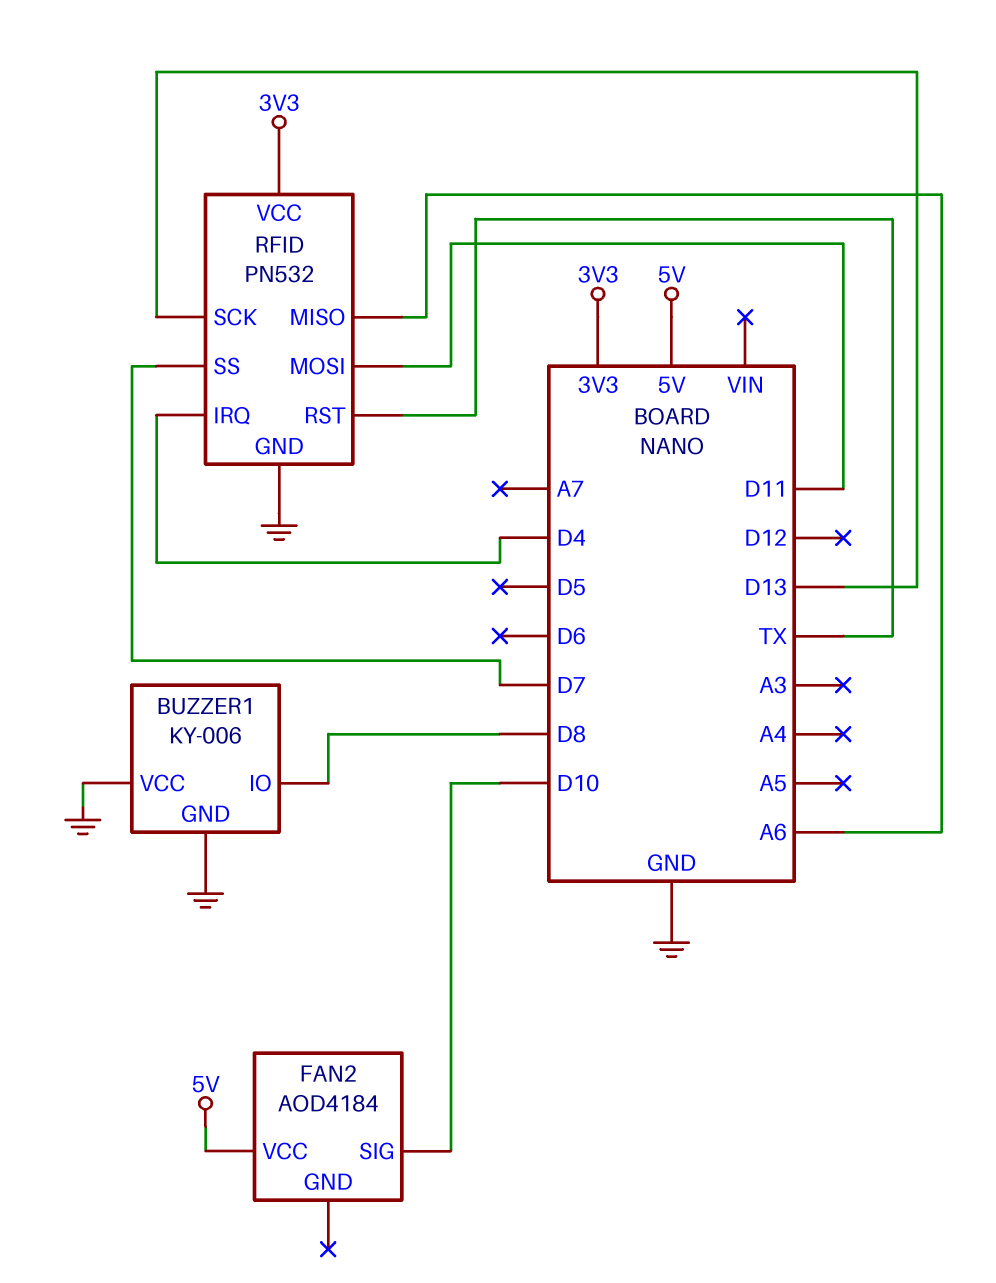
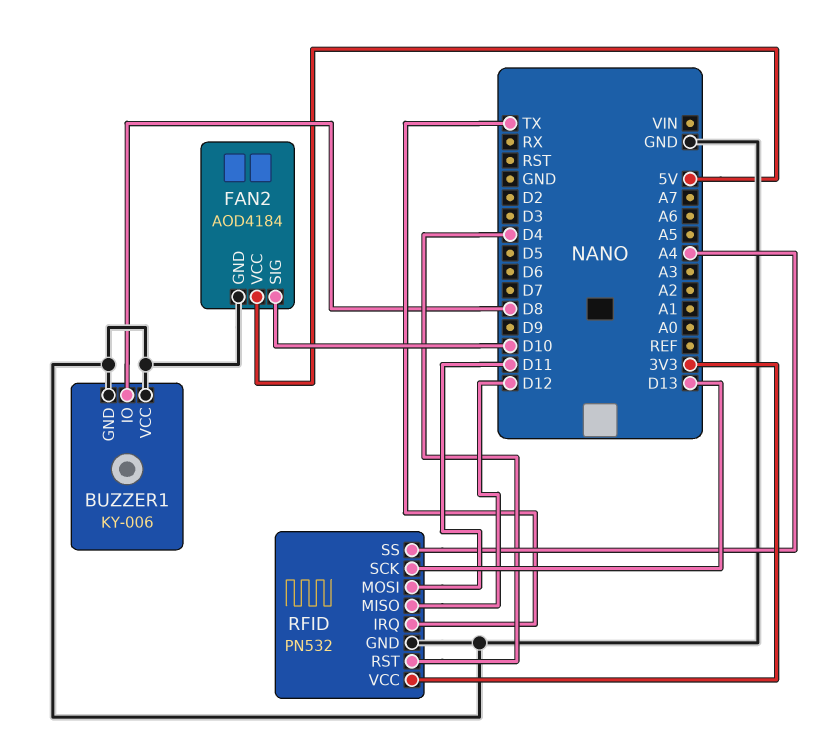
FAN2 pin GND: none -> GND
RFID pin IRQ: D4 -> TX
RFID pin MISO: A6 -> D12
RFID pin RST: TX -> D4
RFID pin SS: D7 -> A4

